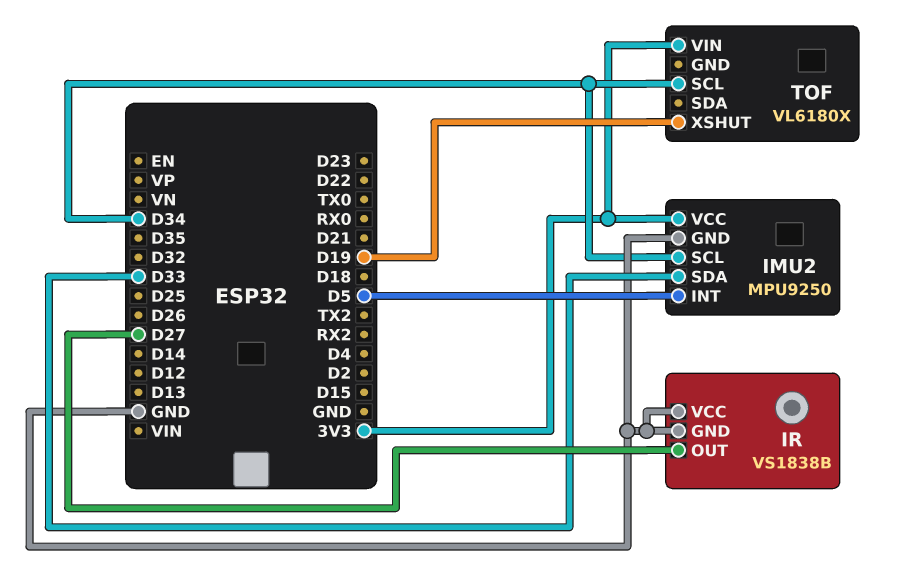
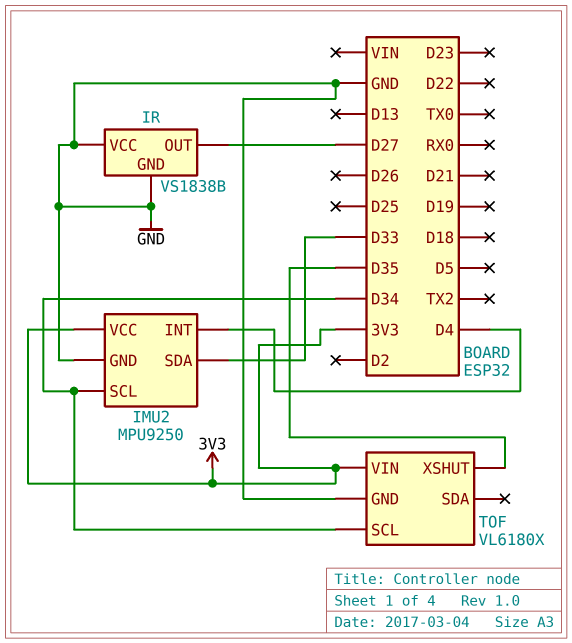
IMU2 pin INT: D5 -> D4
TOF pin GND: none -> GND
TOF pin XSHUT: D19 -> D35

